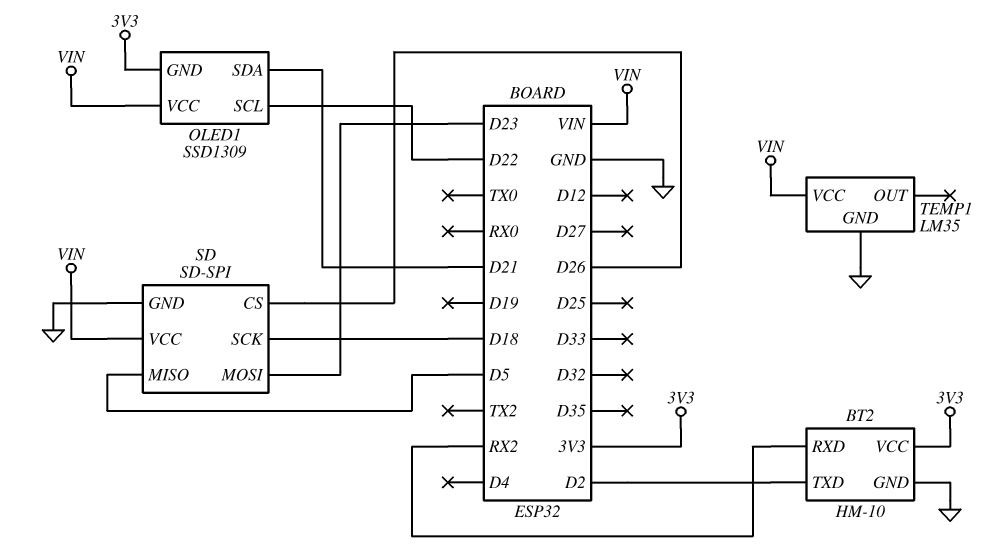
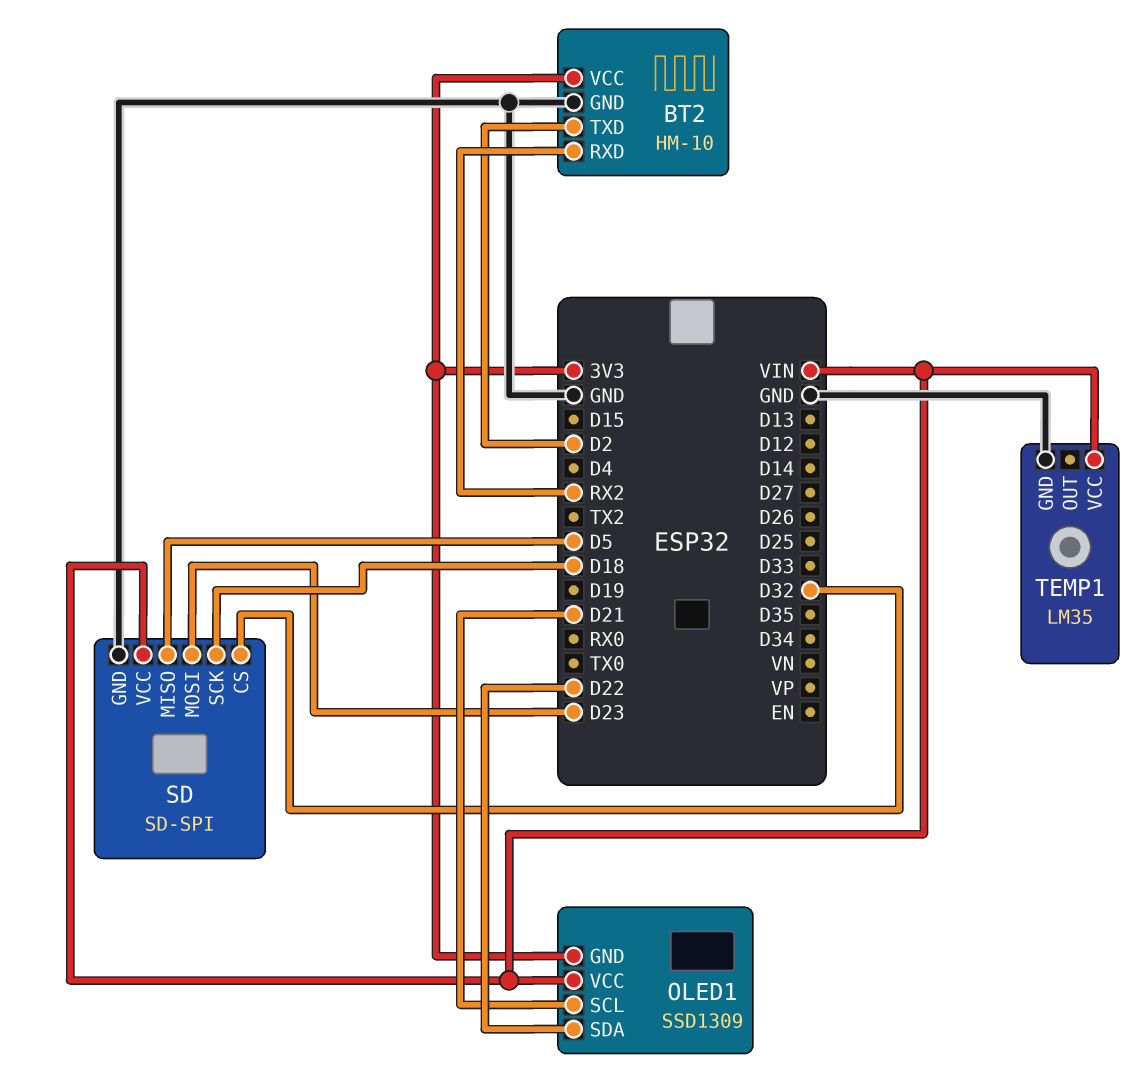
OLED1 pin SCL: D22 -> D21
OLED1 pin SDA: D21 -> D22
SD pin CS: D26 -> D32

